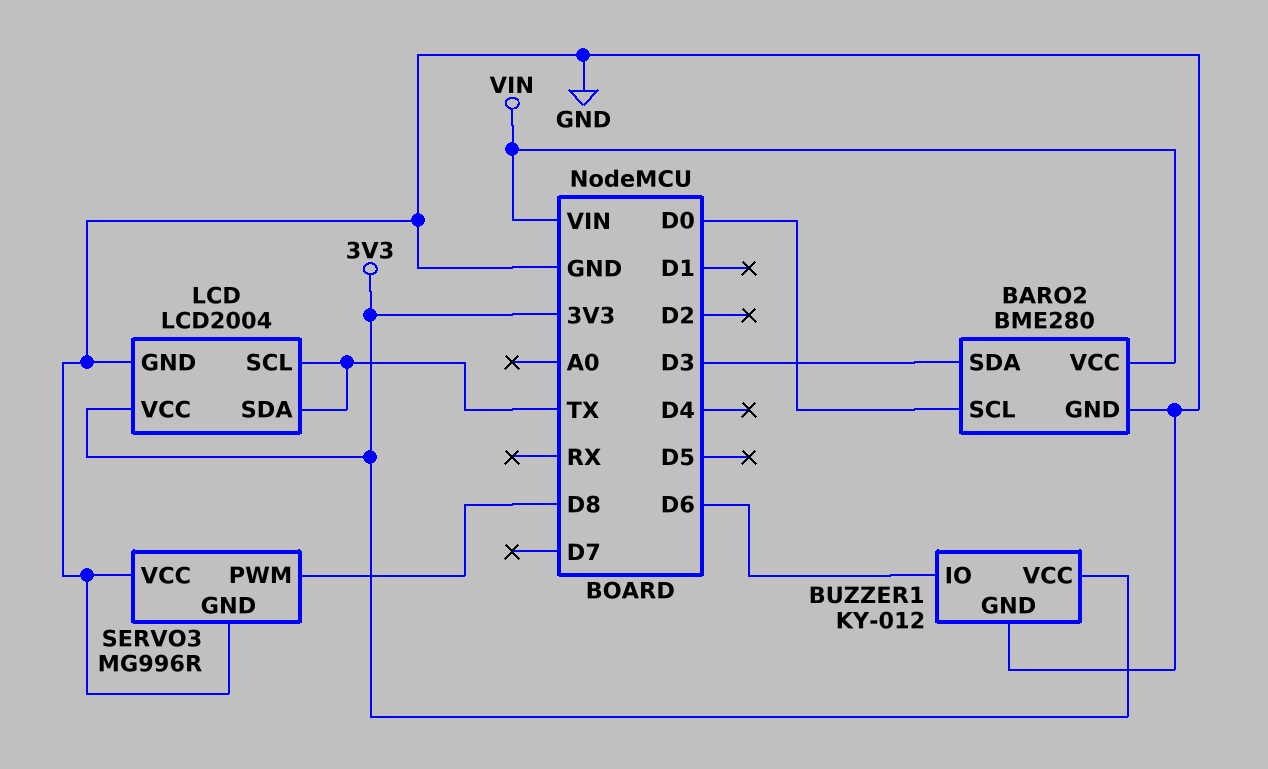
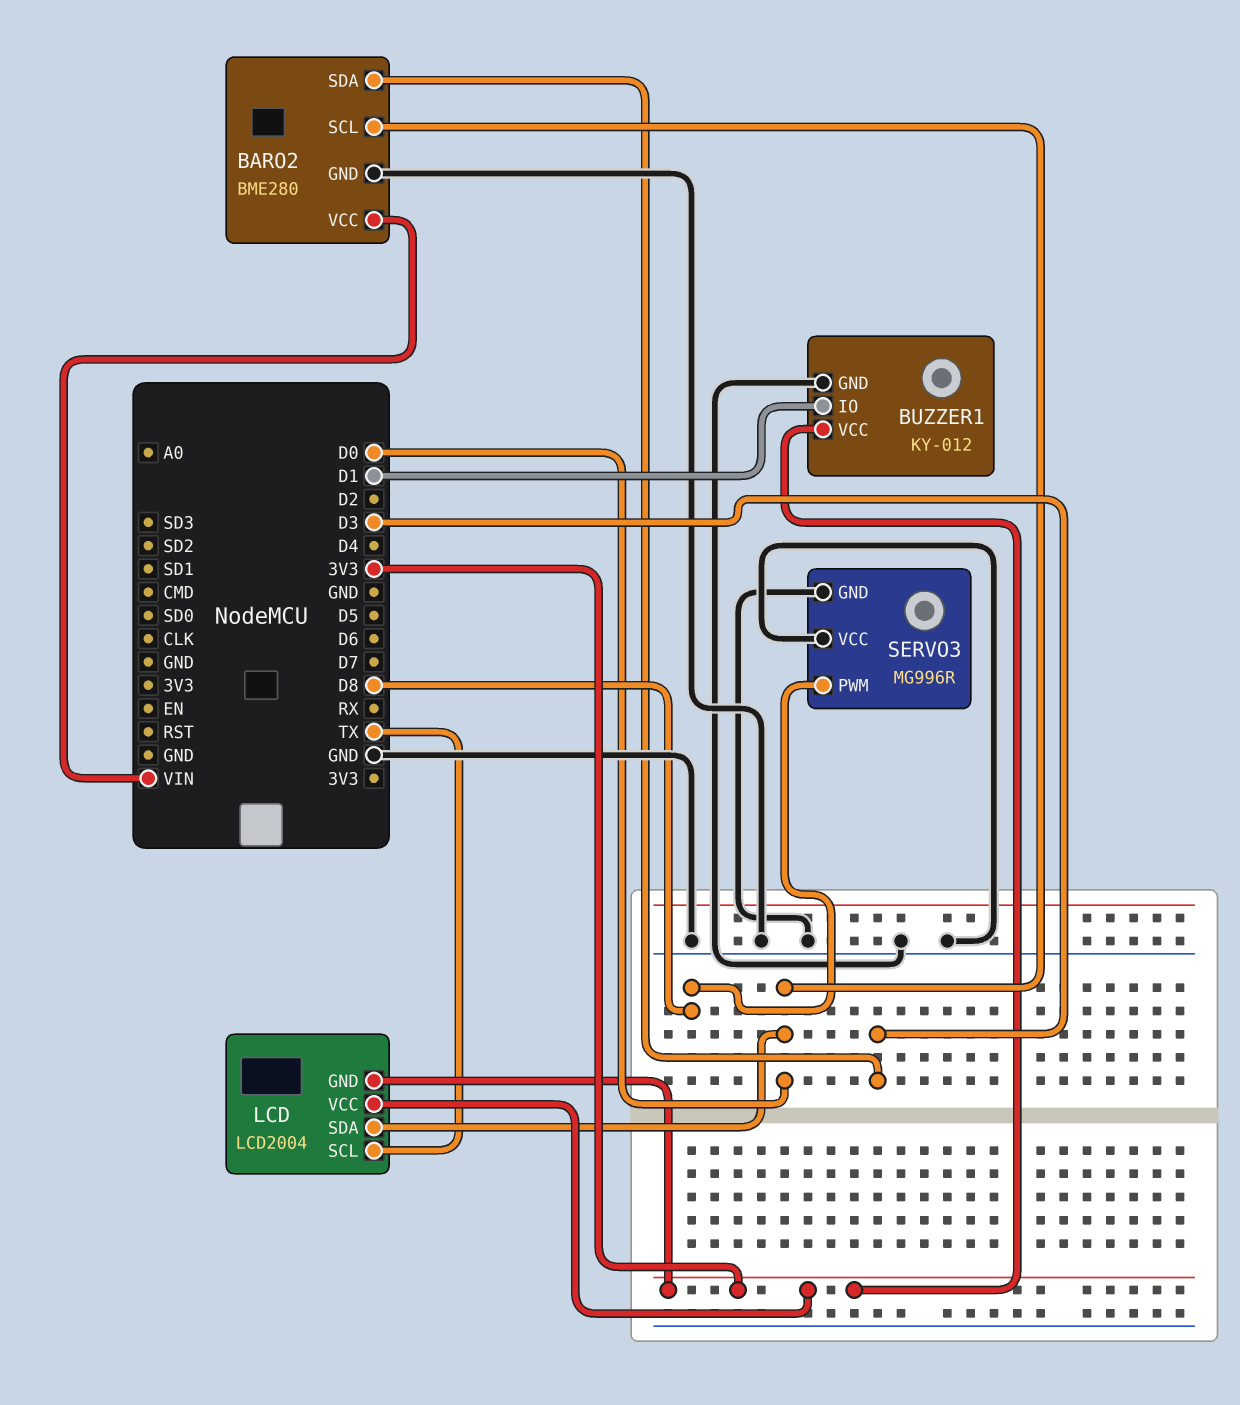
BUZZER1 pin IO: D6 -> D1
LCD pin GND: GND -> 3V3
LCD pin SDA: TX -> D0

